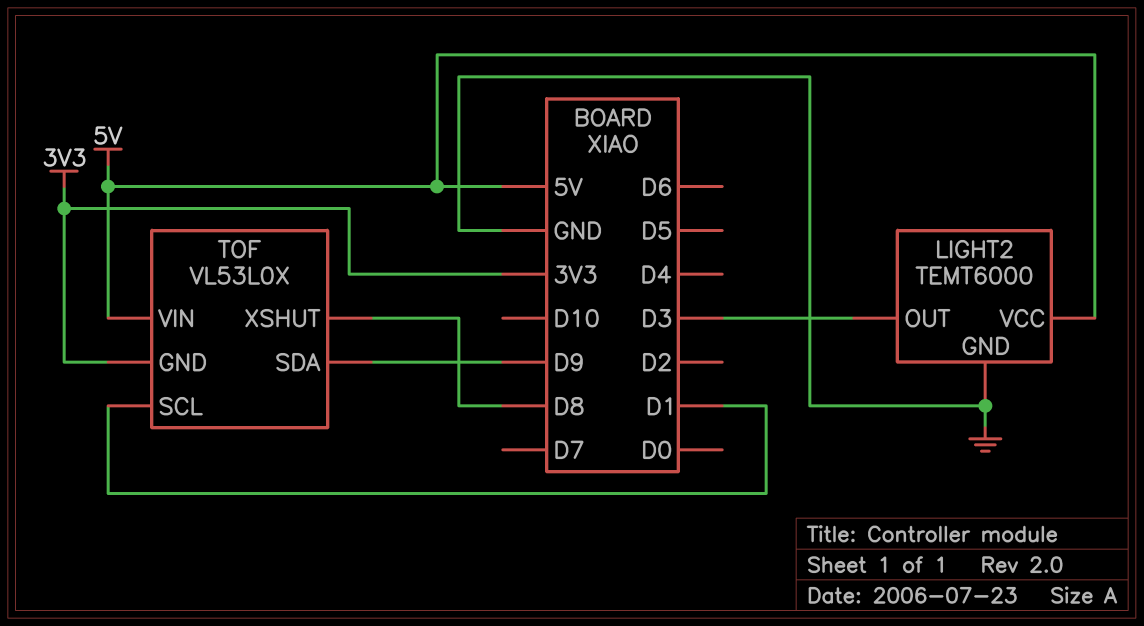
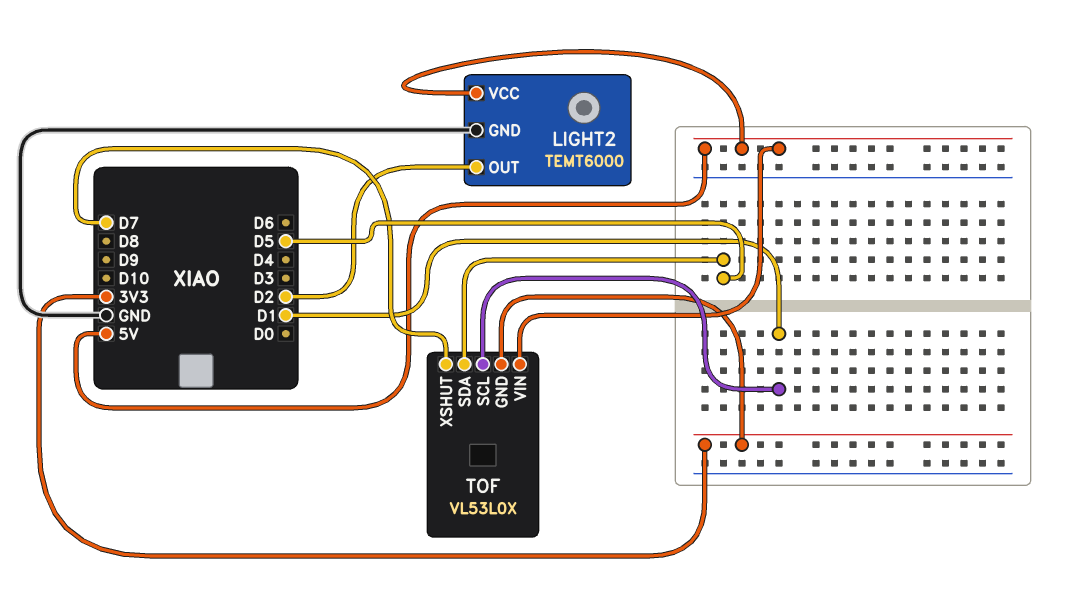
LIGHT2 pin OUT: D3 -> D2
TOF pin SDA: D9 -> D5
TOF pin XSHUT: D8 -> D7

